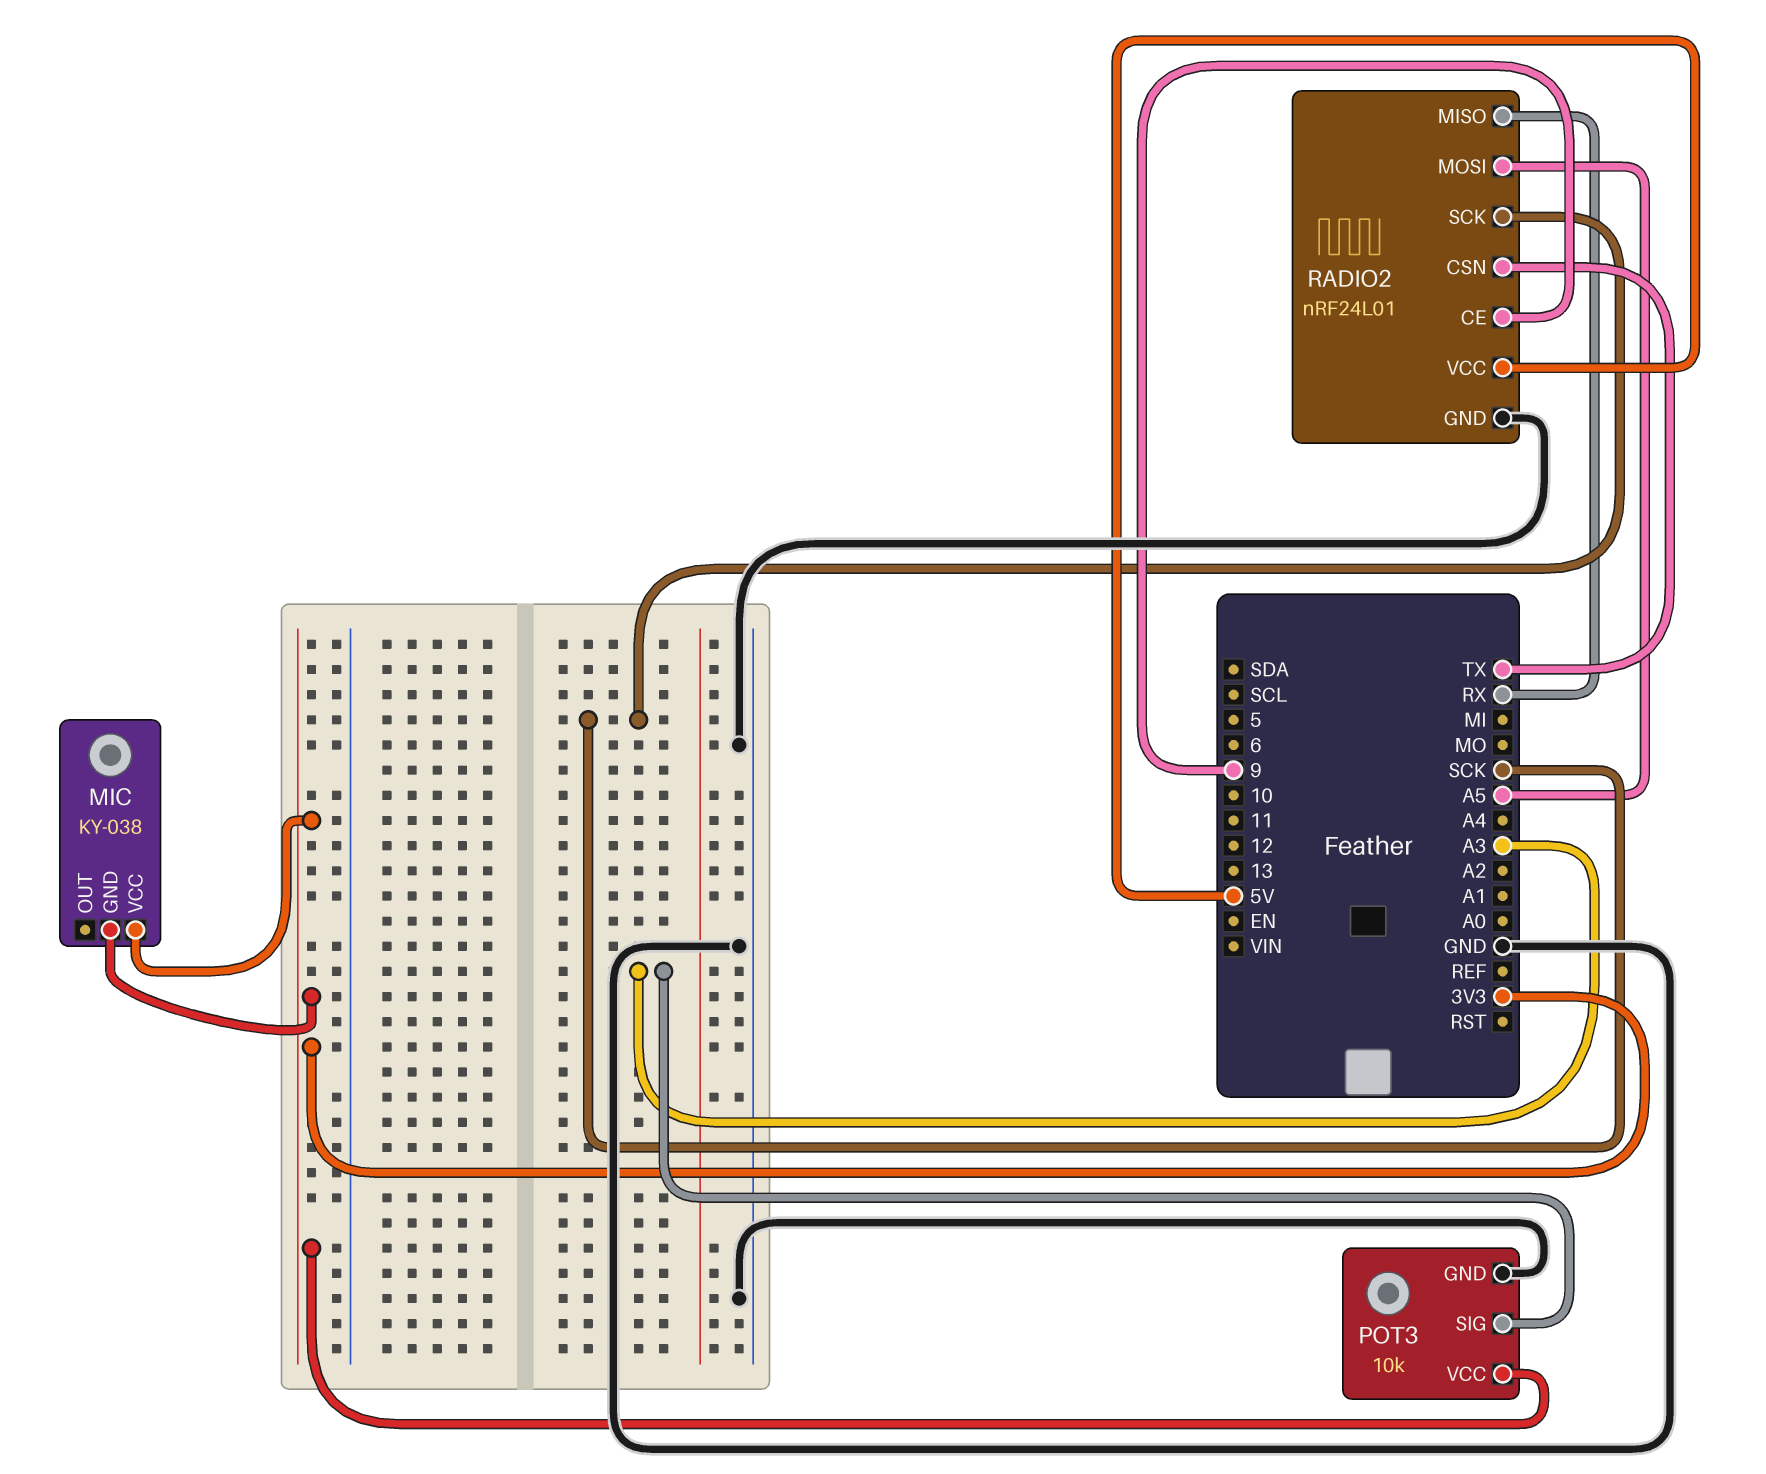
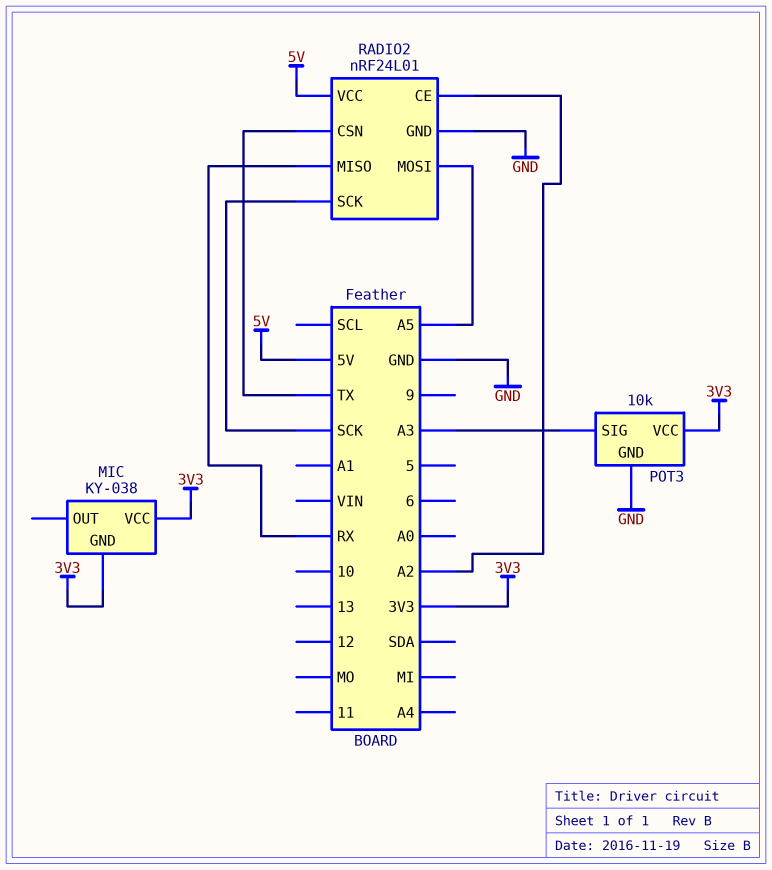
RADIO2 pin CE: 9 -> A2

